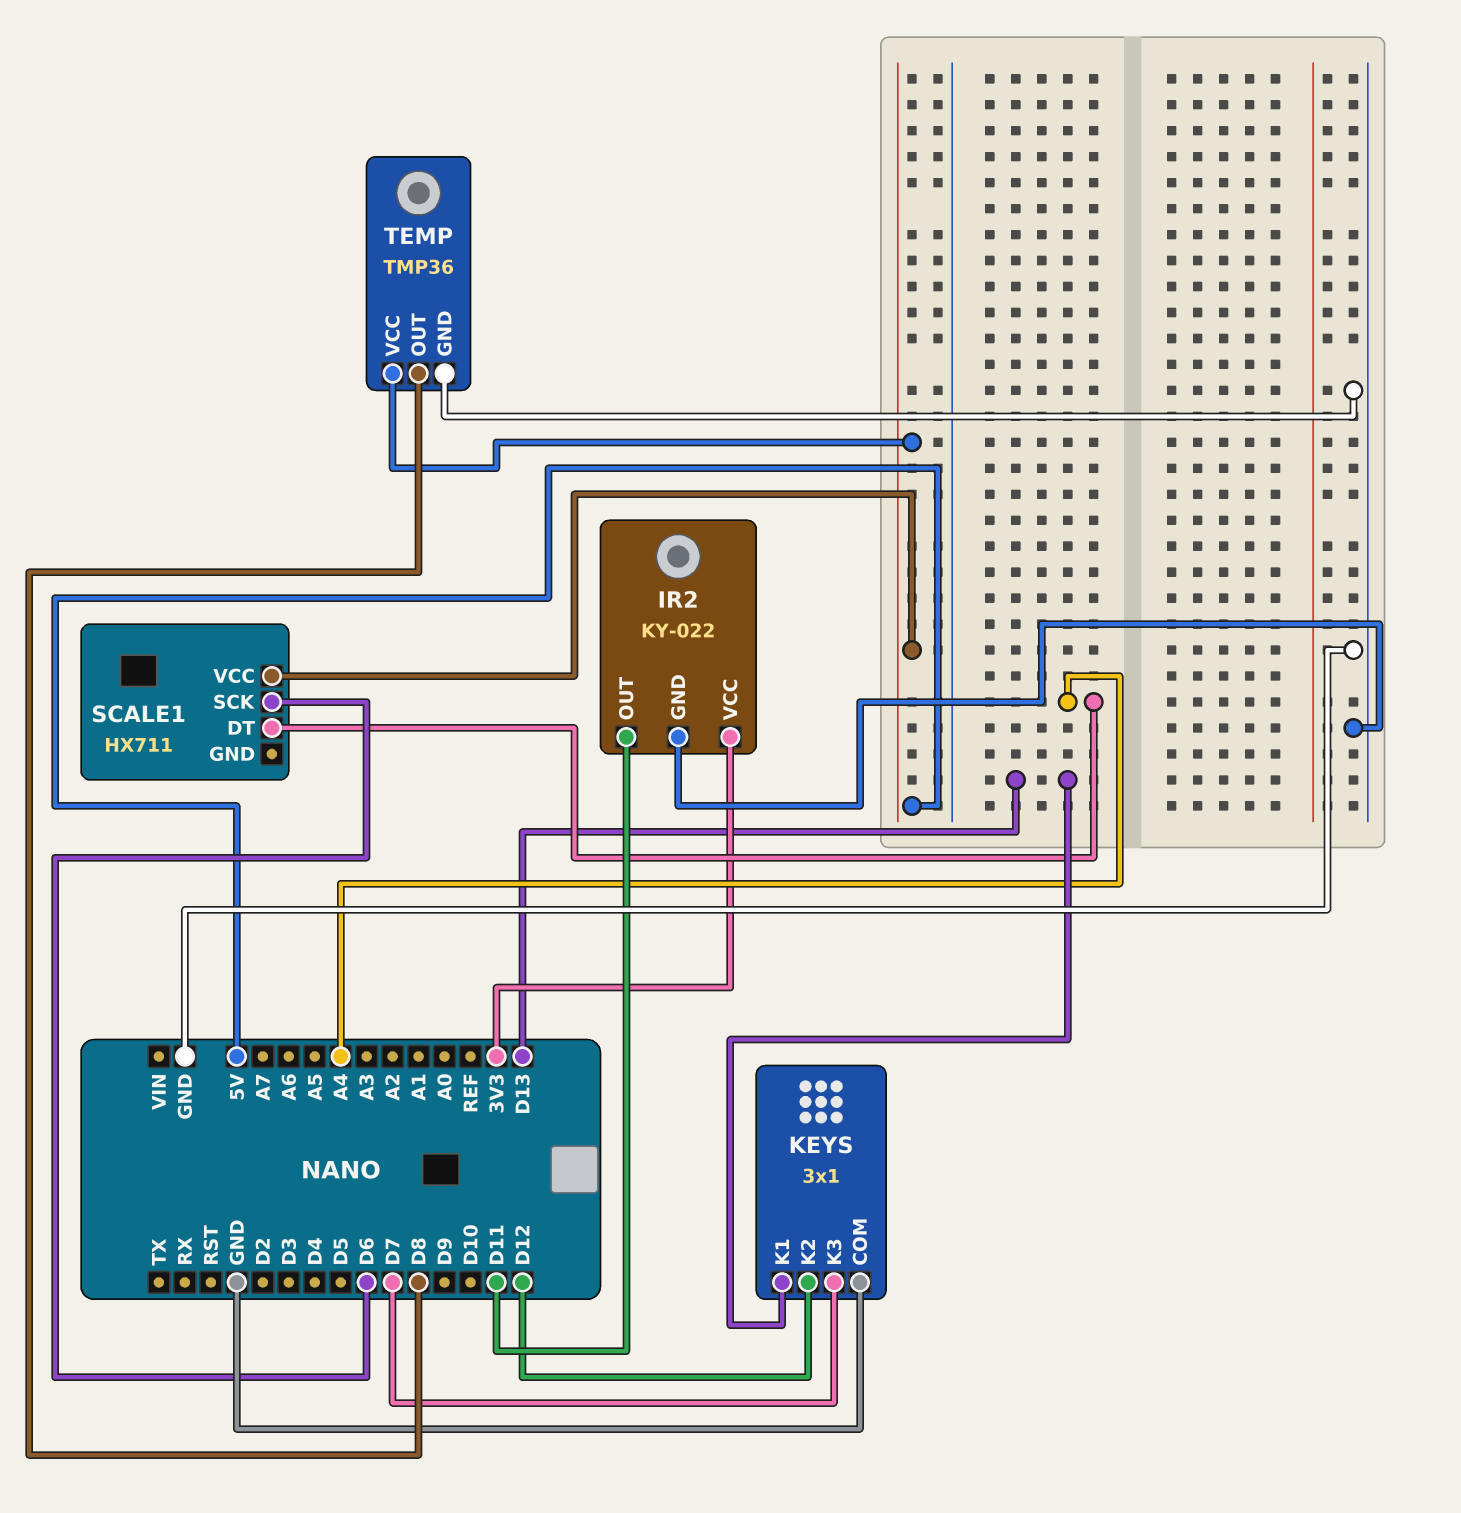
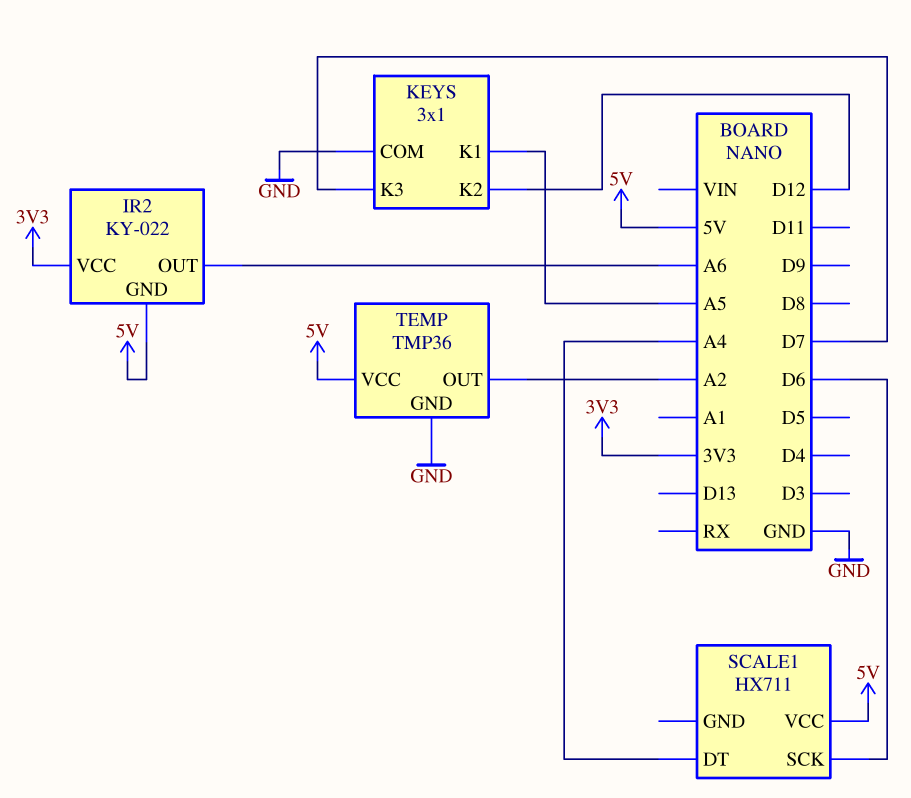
IR2 pin GND: GND -> 5V
IR2 pin OUT: D11 -> A6
KEYS pin K1: D13 -> A5
TEMP pin OUT: D8 -> A2

